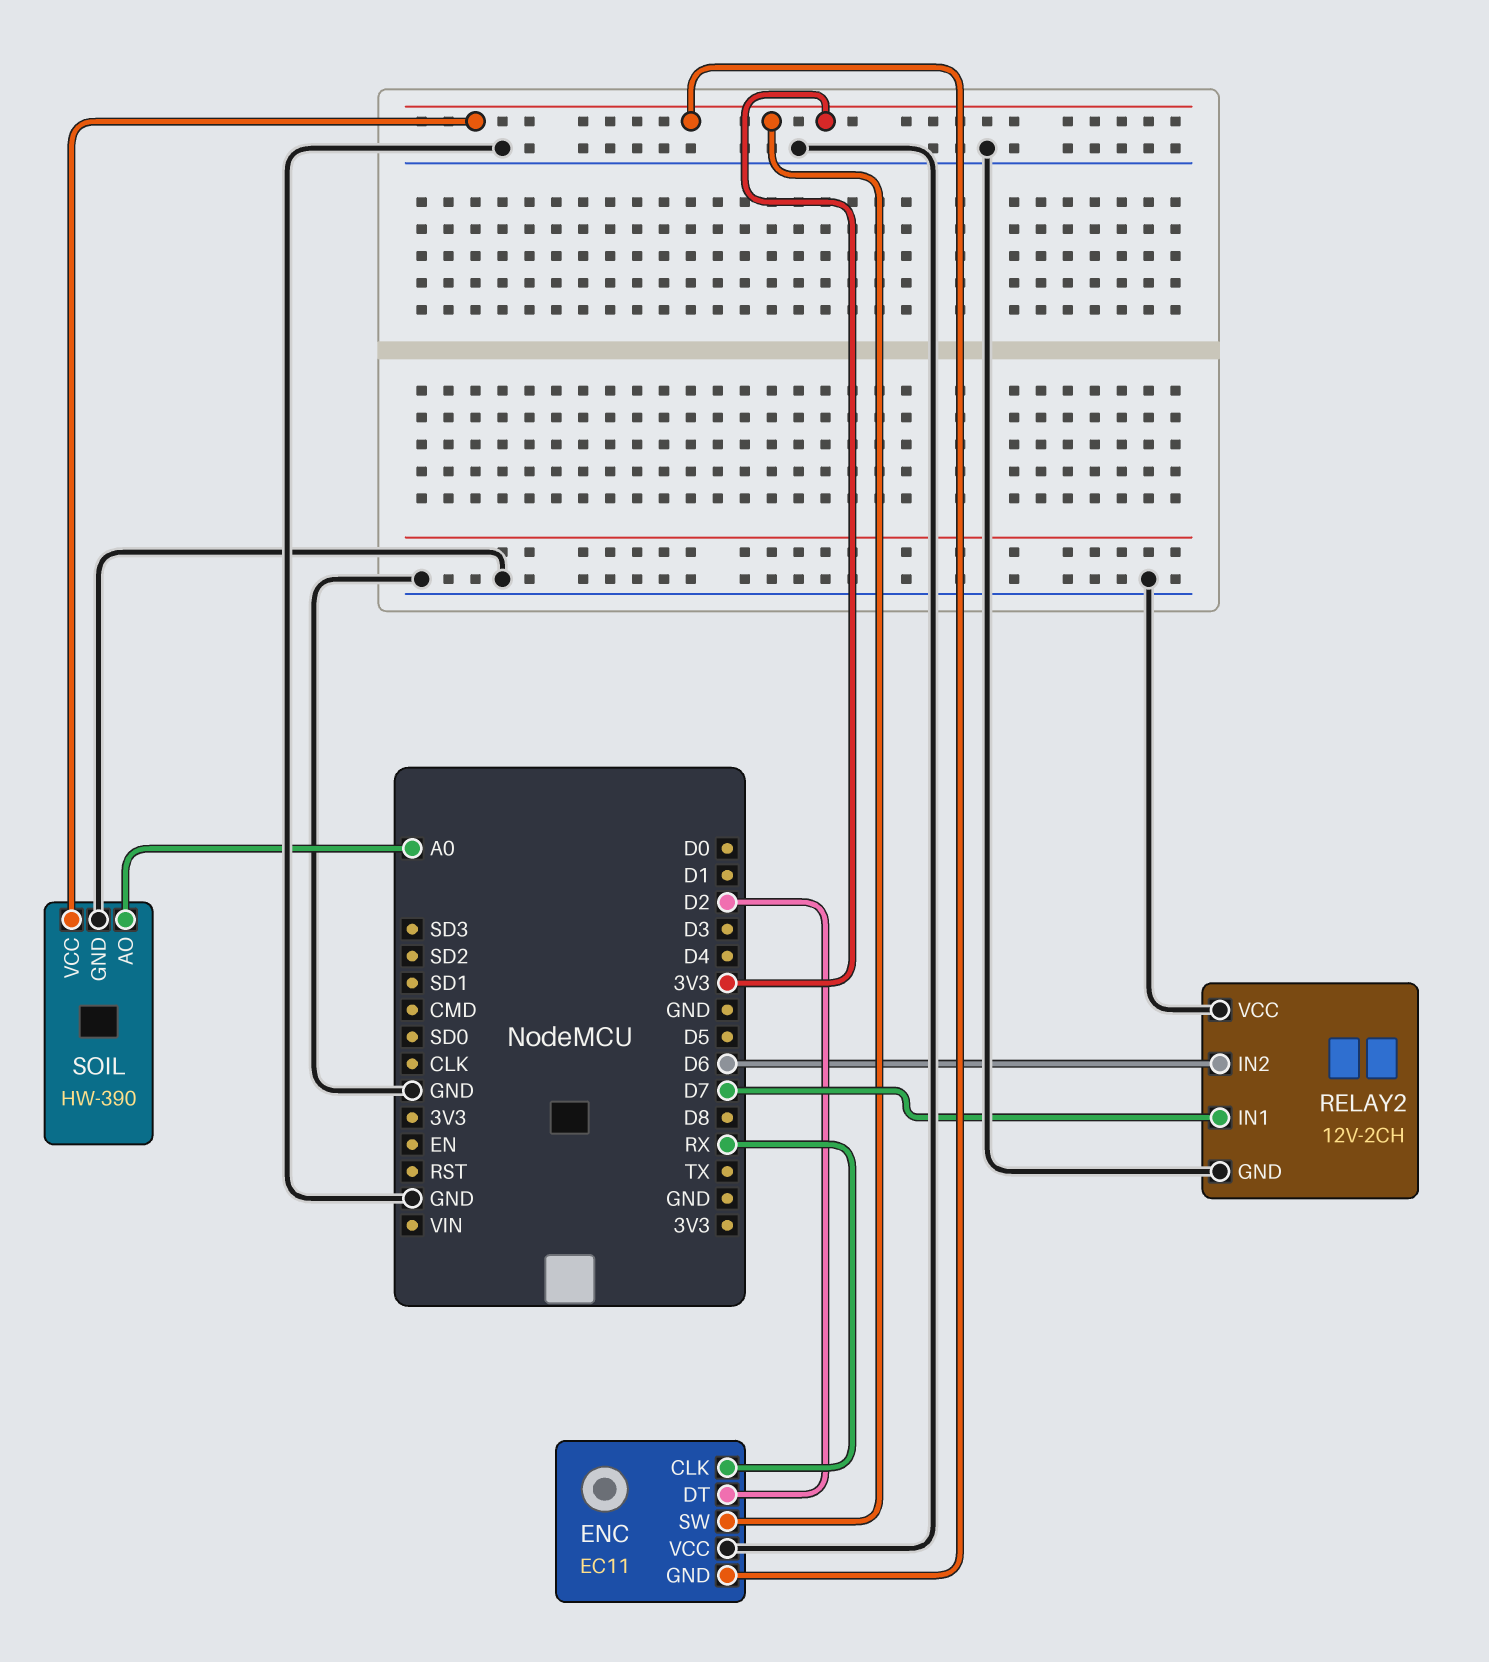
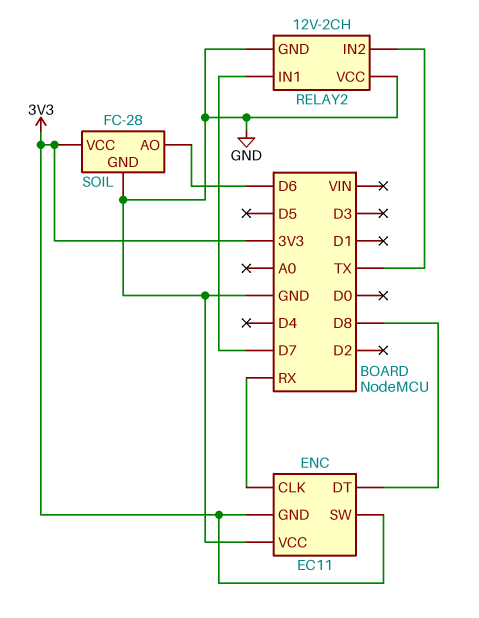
ENC pin DT: D2 -> D8
RELAY2 pin IN2: D6 -> TX
SOIL: HW-390 -> FC-28
SOIL pin AO: A0 -> D6

